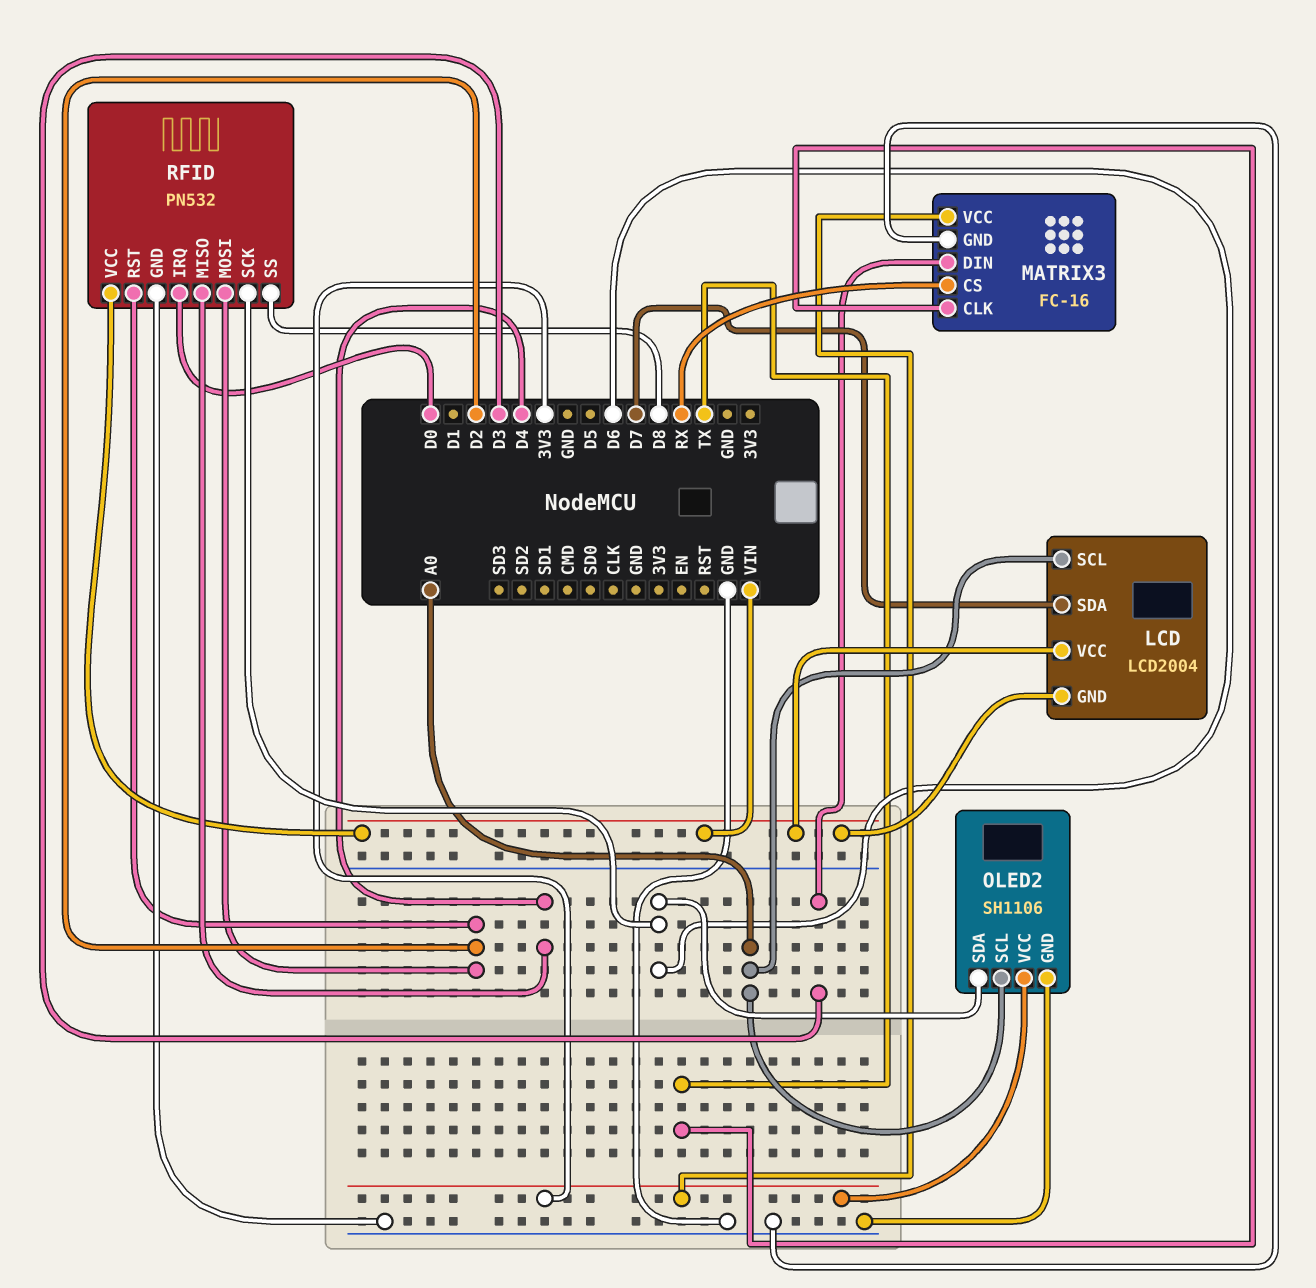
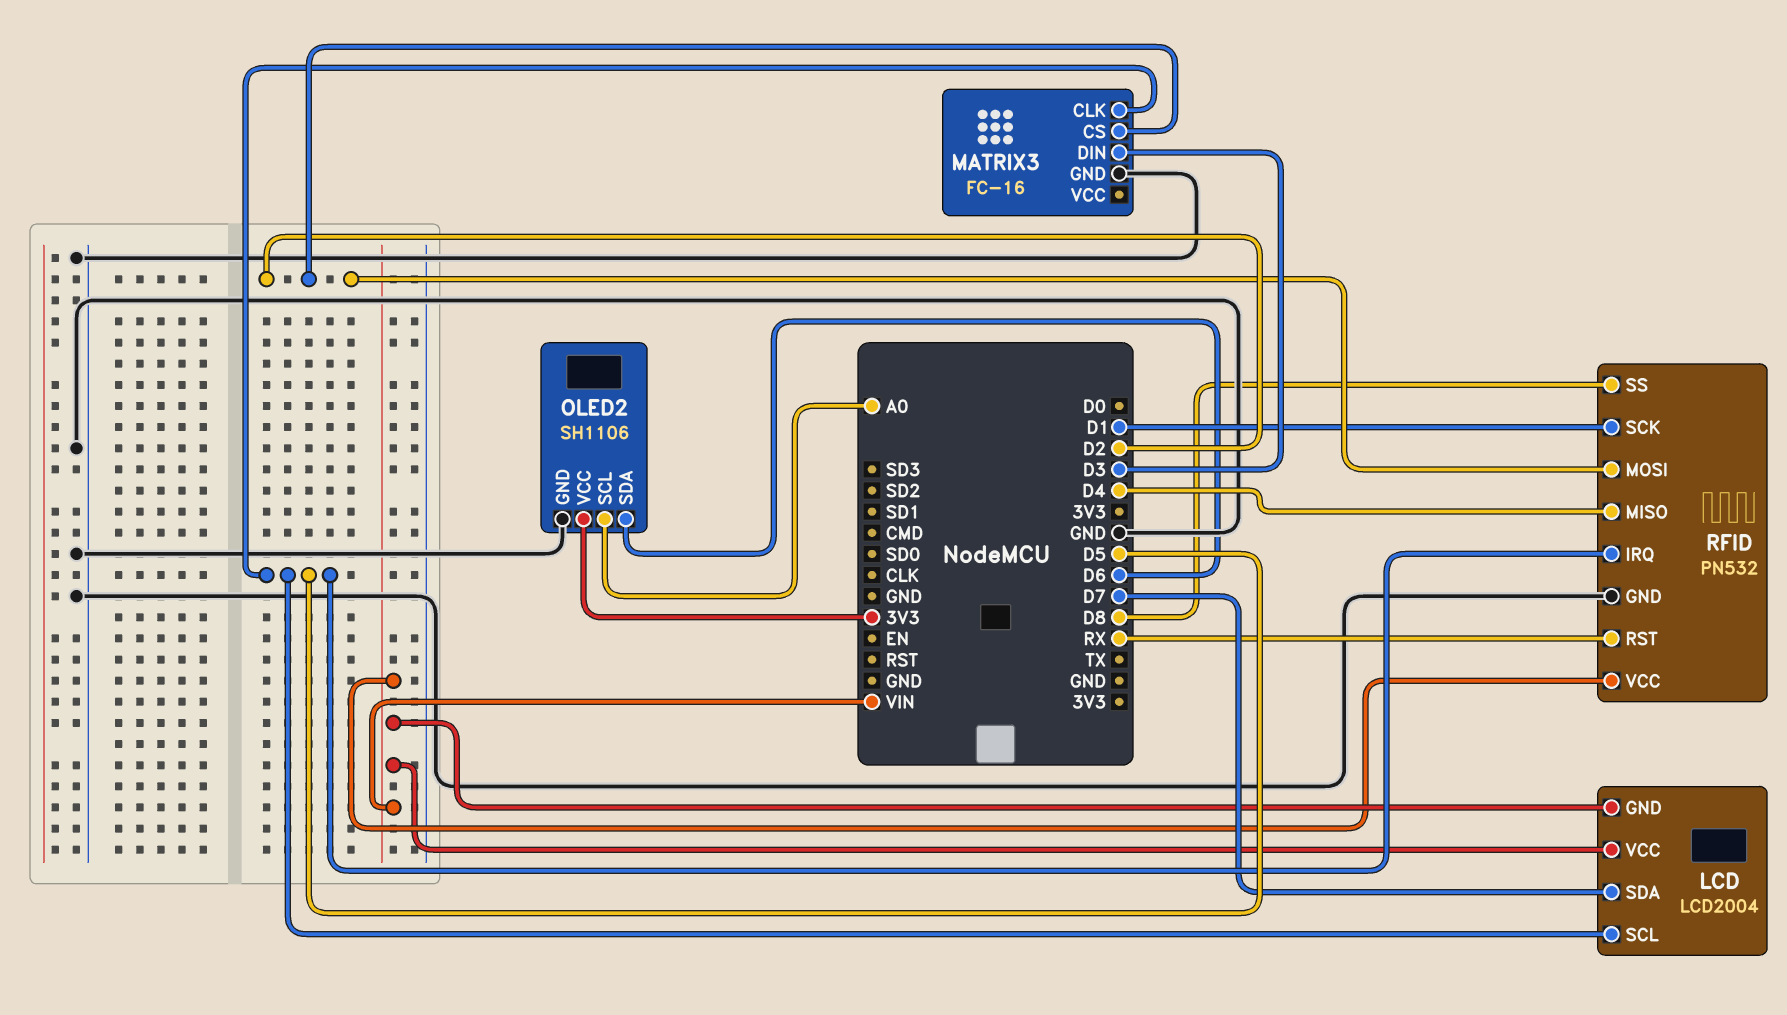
LCD pin SCL: A0 -> D5
MATRIX3 pin CLK: TX -> D5
MATRIX3 pin CS: RX -> D2
MATRIX3 pin VCC: 3V3 -> none
RFID pin IRQ: D0 -> D5
RFID pin RST: D2 -> RX
RFID pin SCK: D6 -> D1

